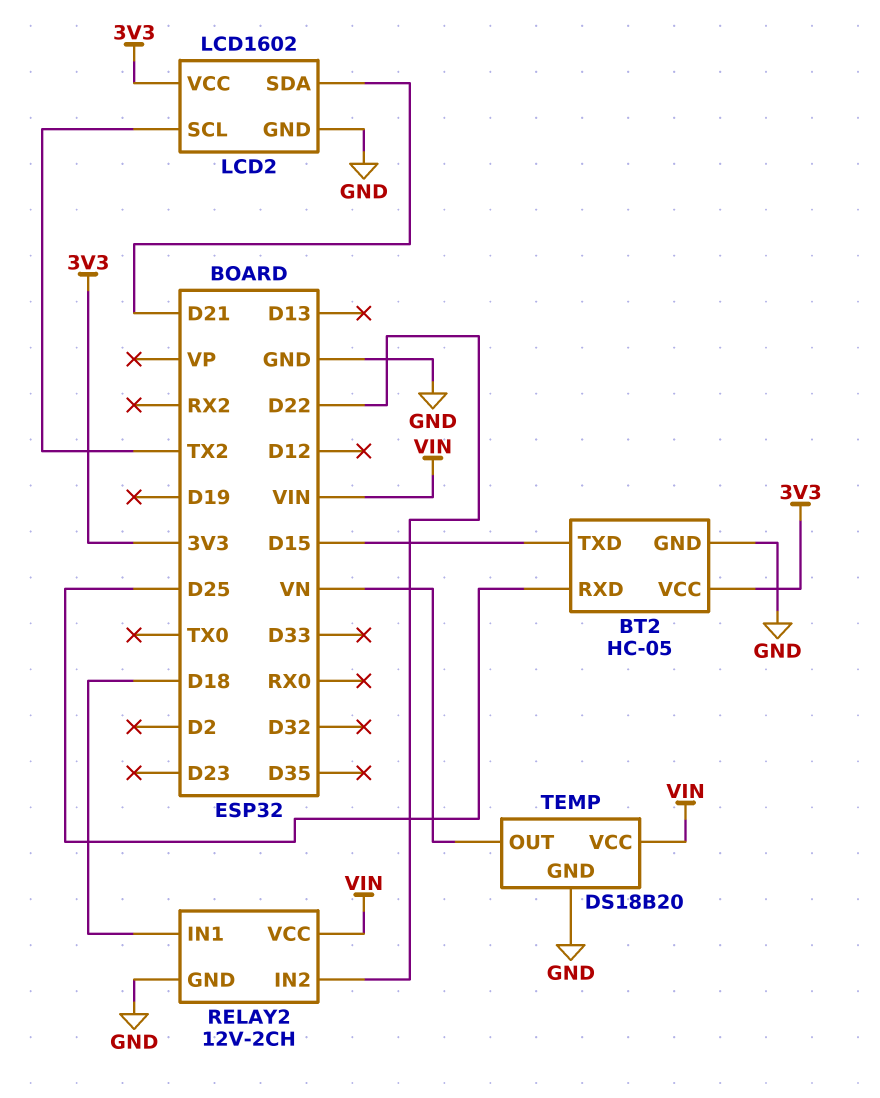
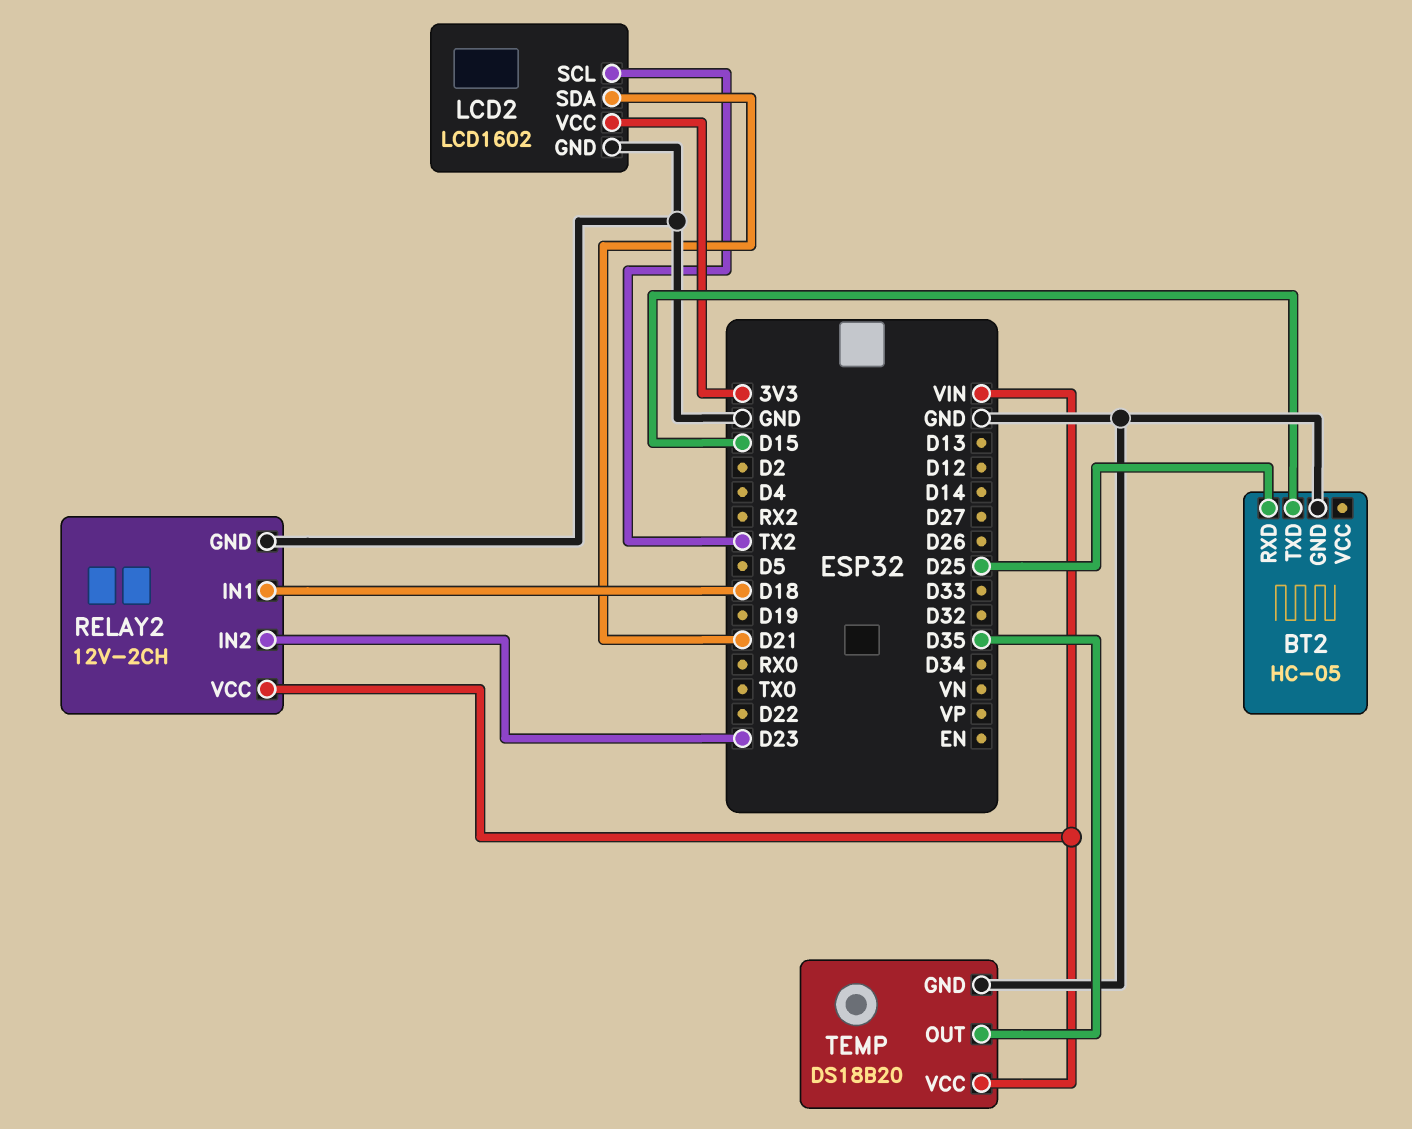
BT2 pin VCC: 3V3 -> none
RELAY2 pin IN2: D22 -> D23
TEMP pin OUT: VN -> D35

